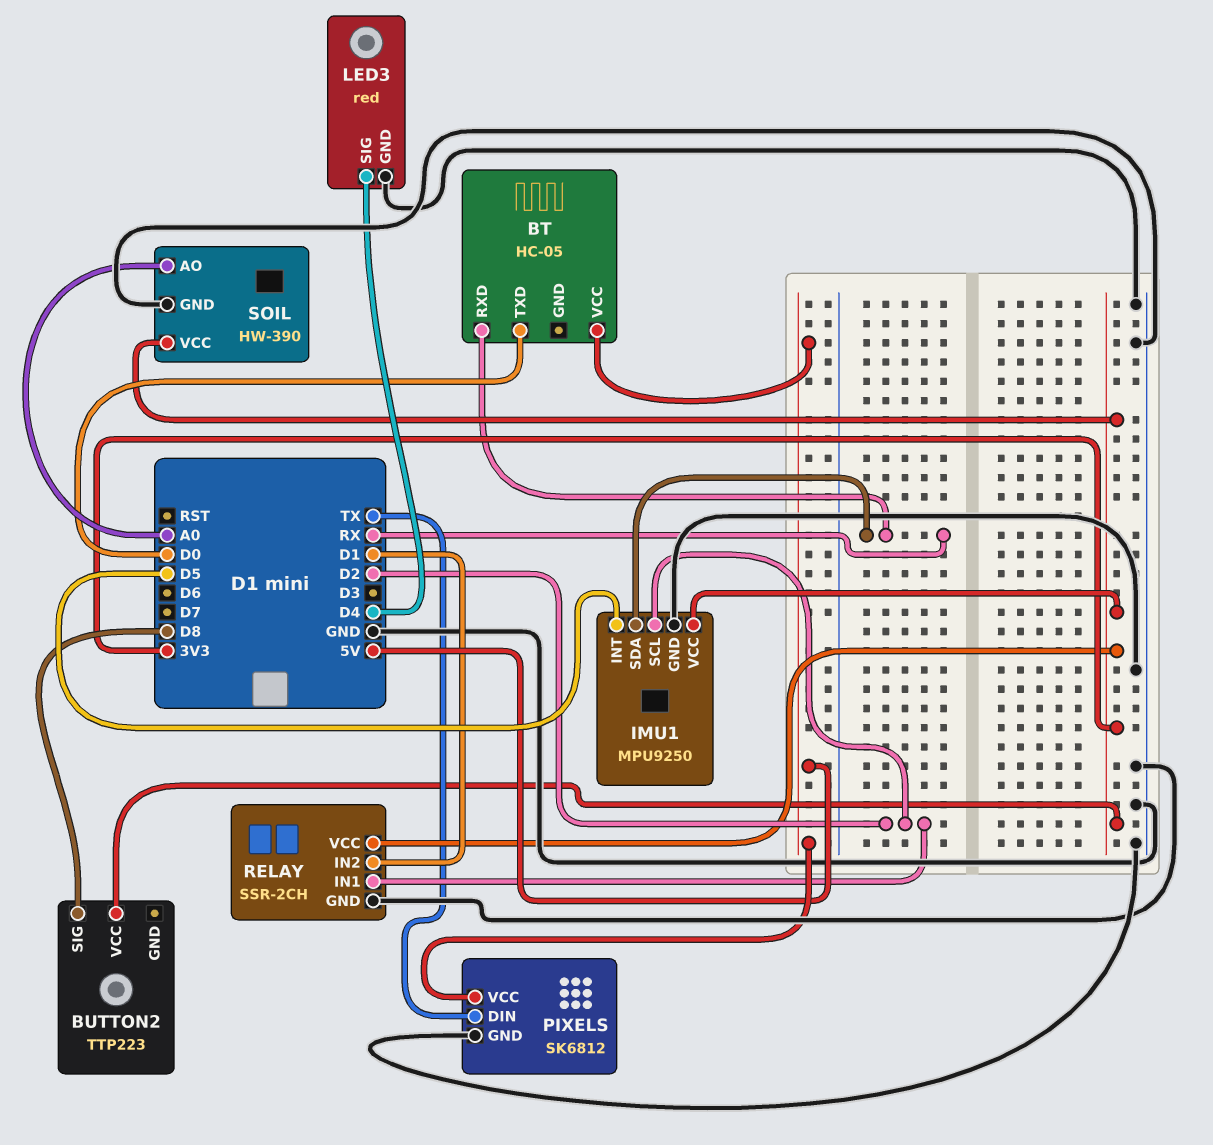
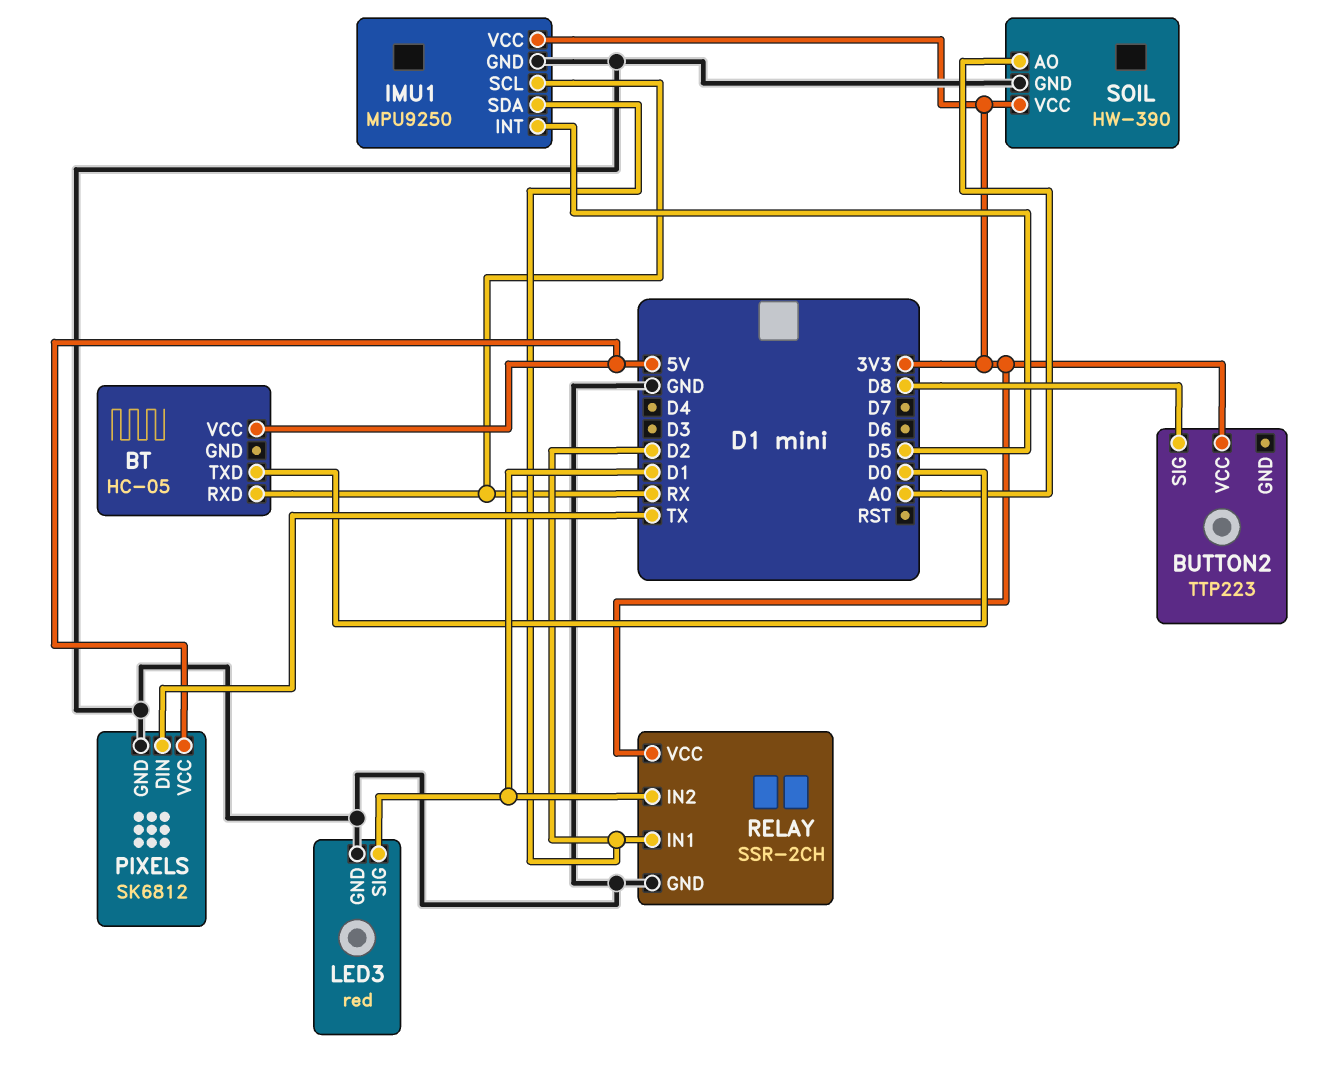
IMU1 pin SCL: D2 -> RX
IMU1 pin SDA: RX -> D2
LED3 pin SIG: D4 -> D1

